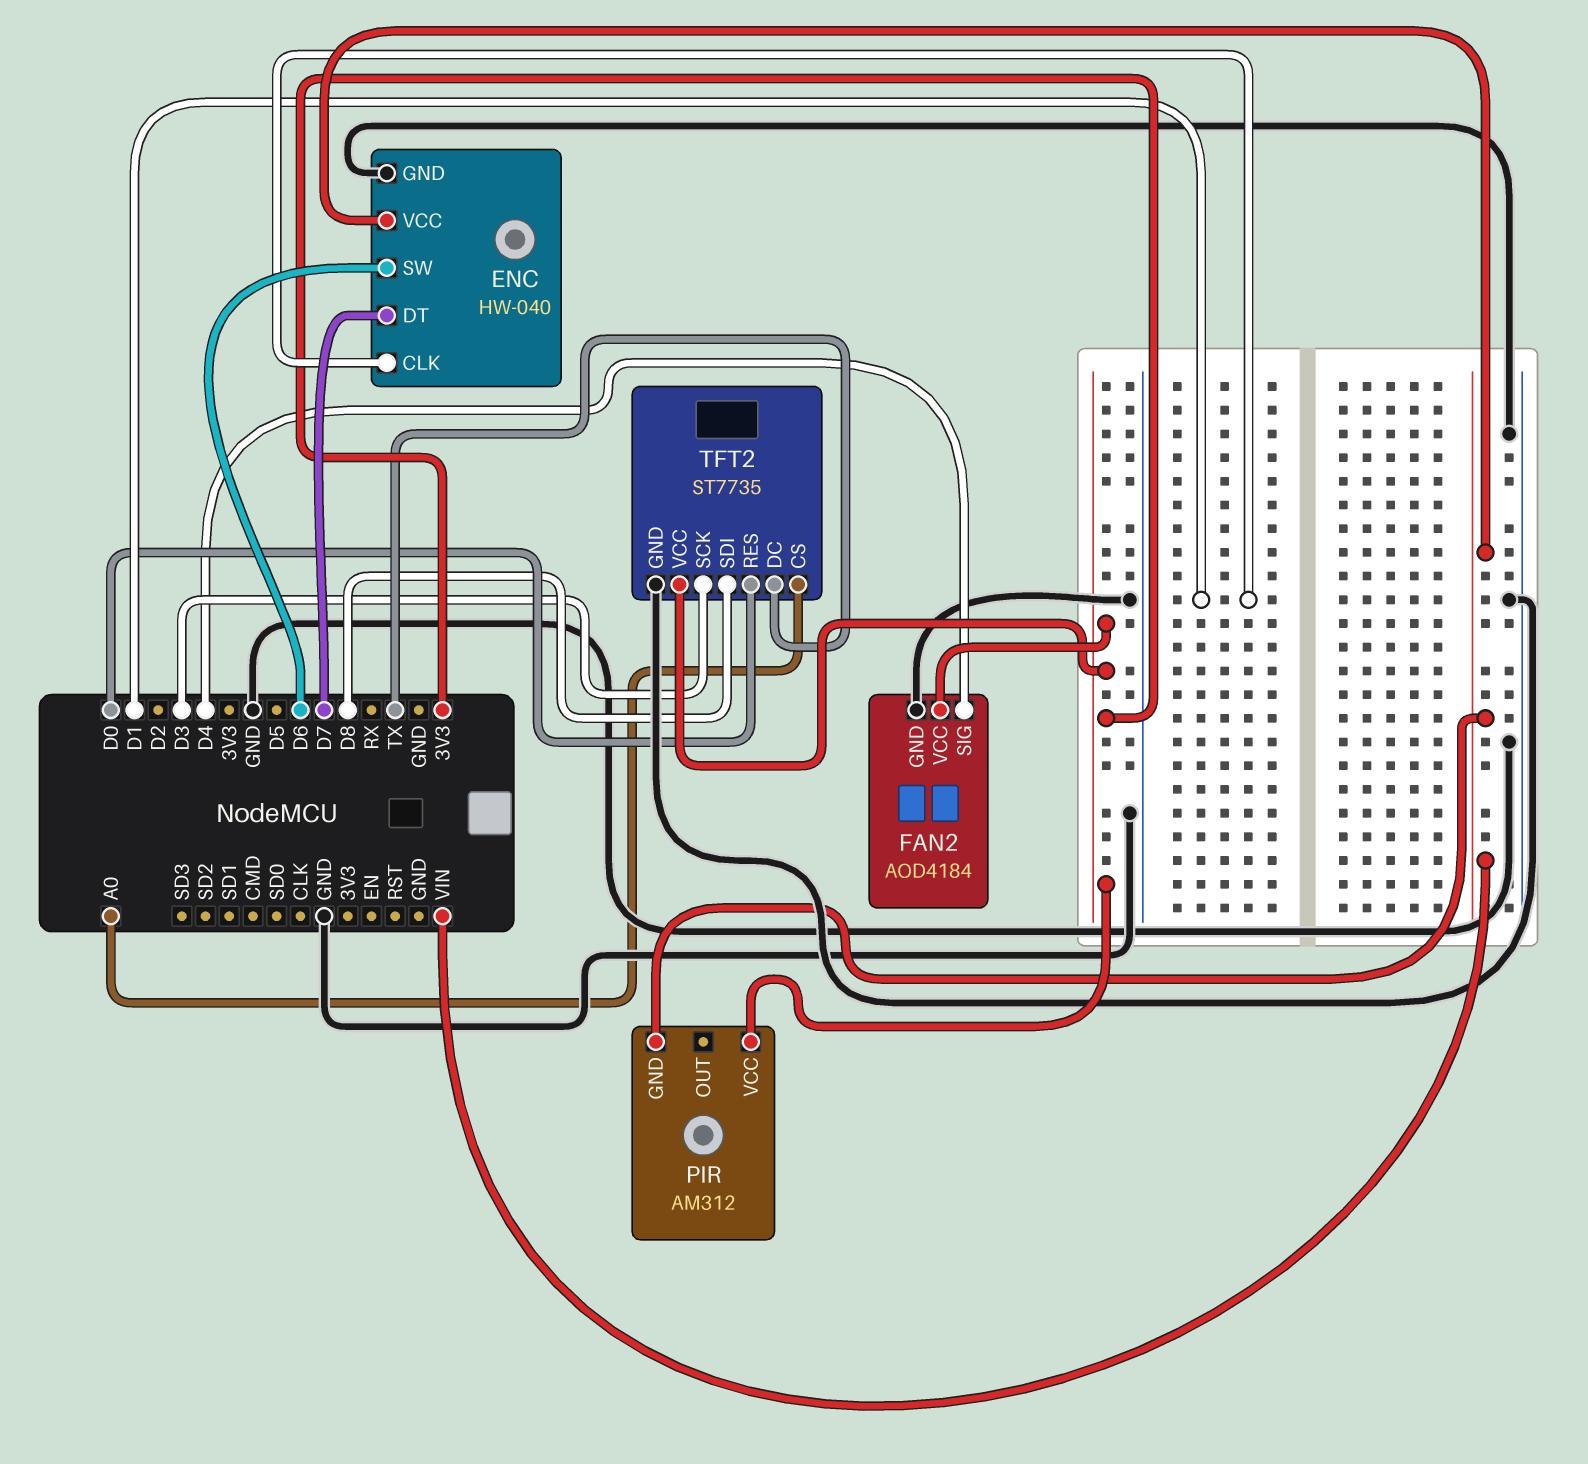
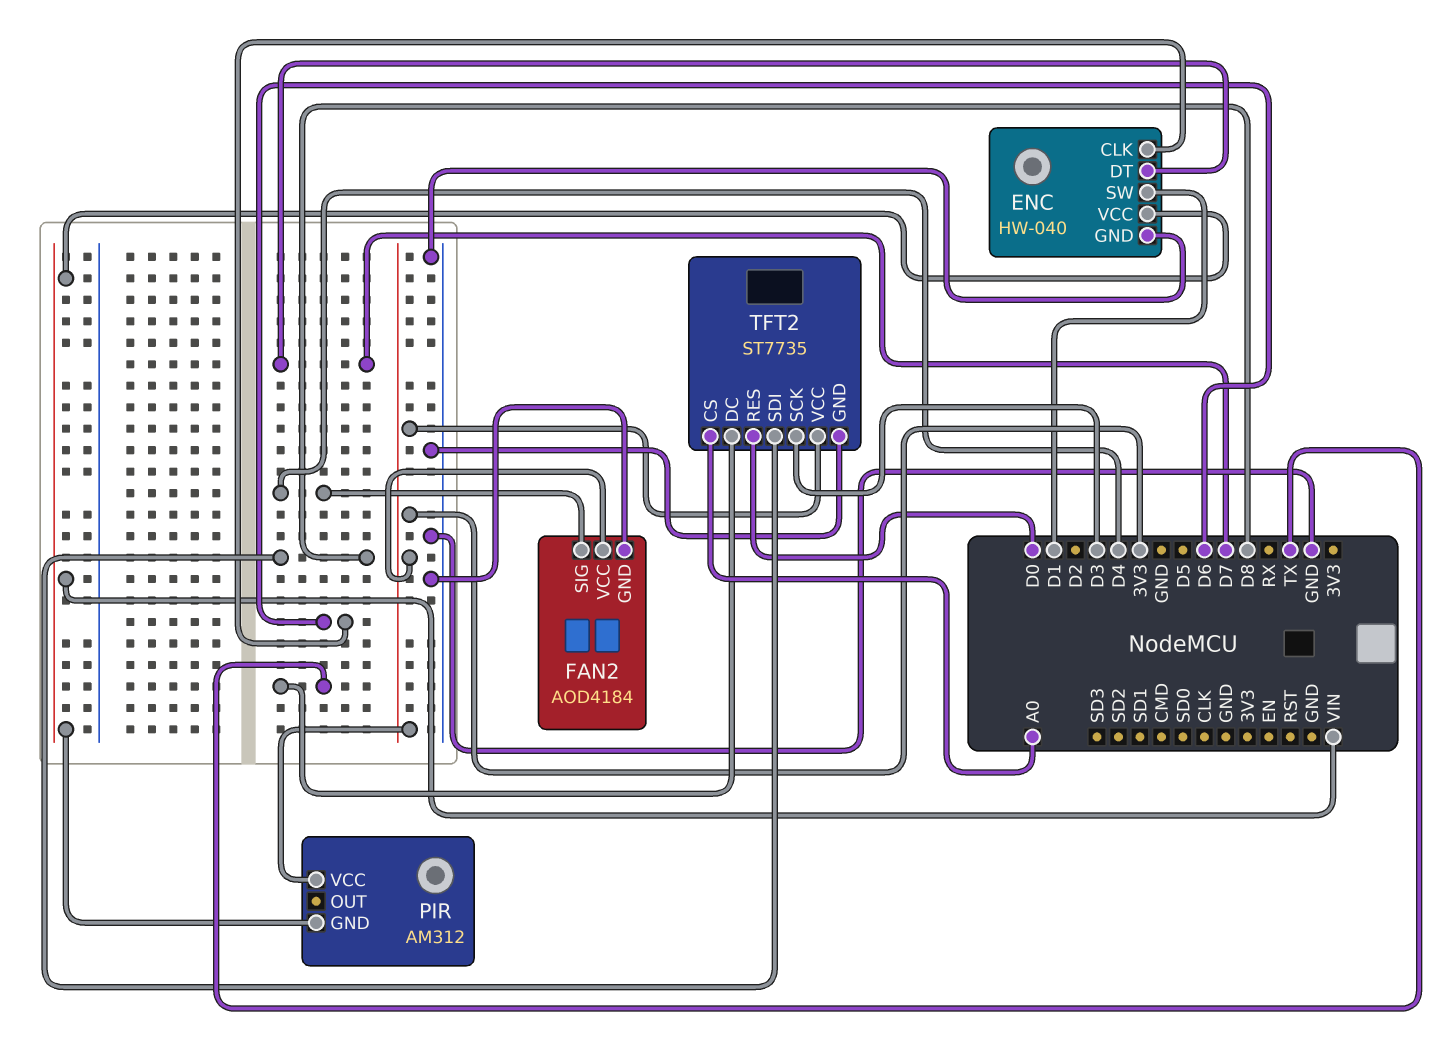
ENC pin CLK: D1 -> D6
ENC pin SW: D6 -> D1

